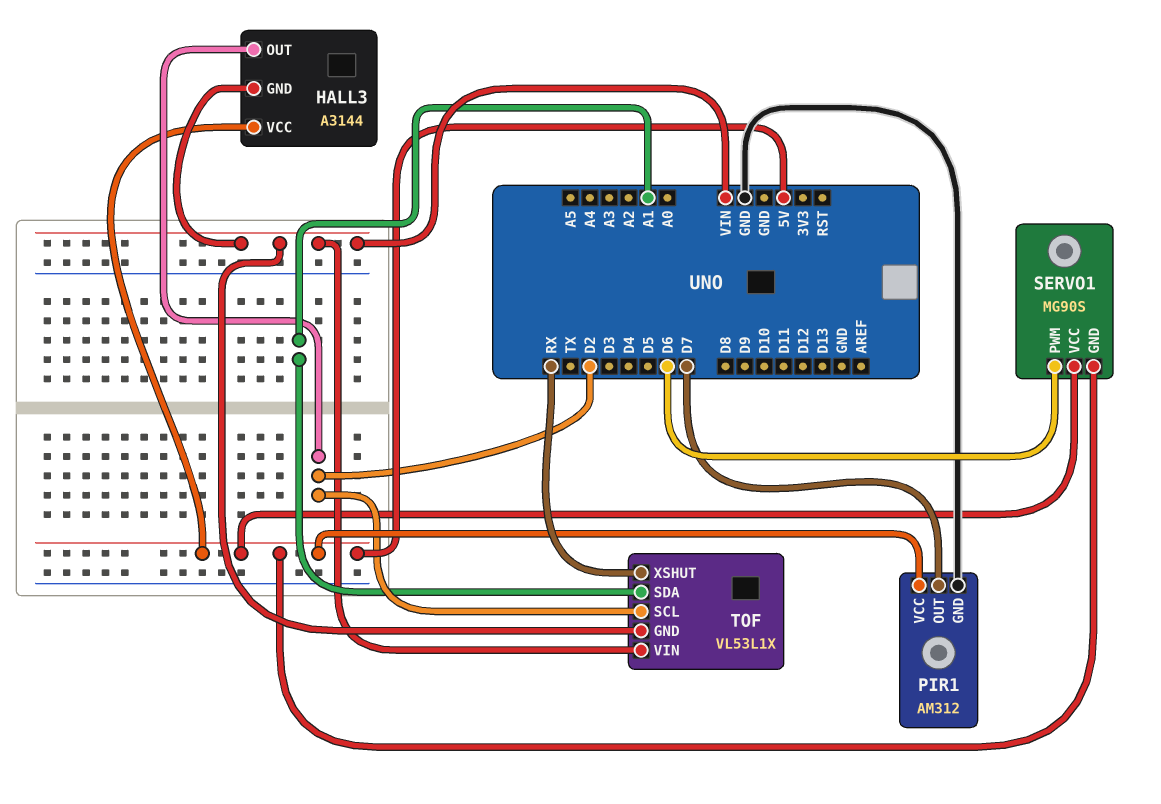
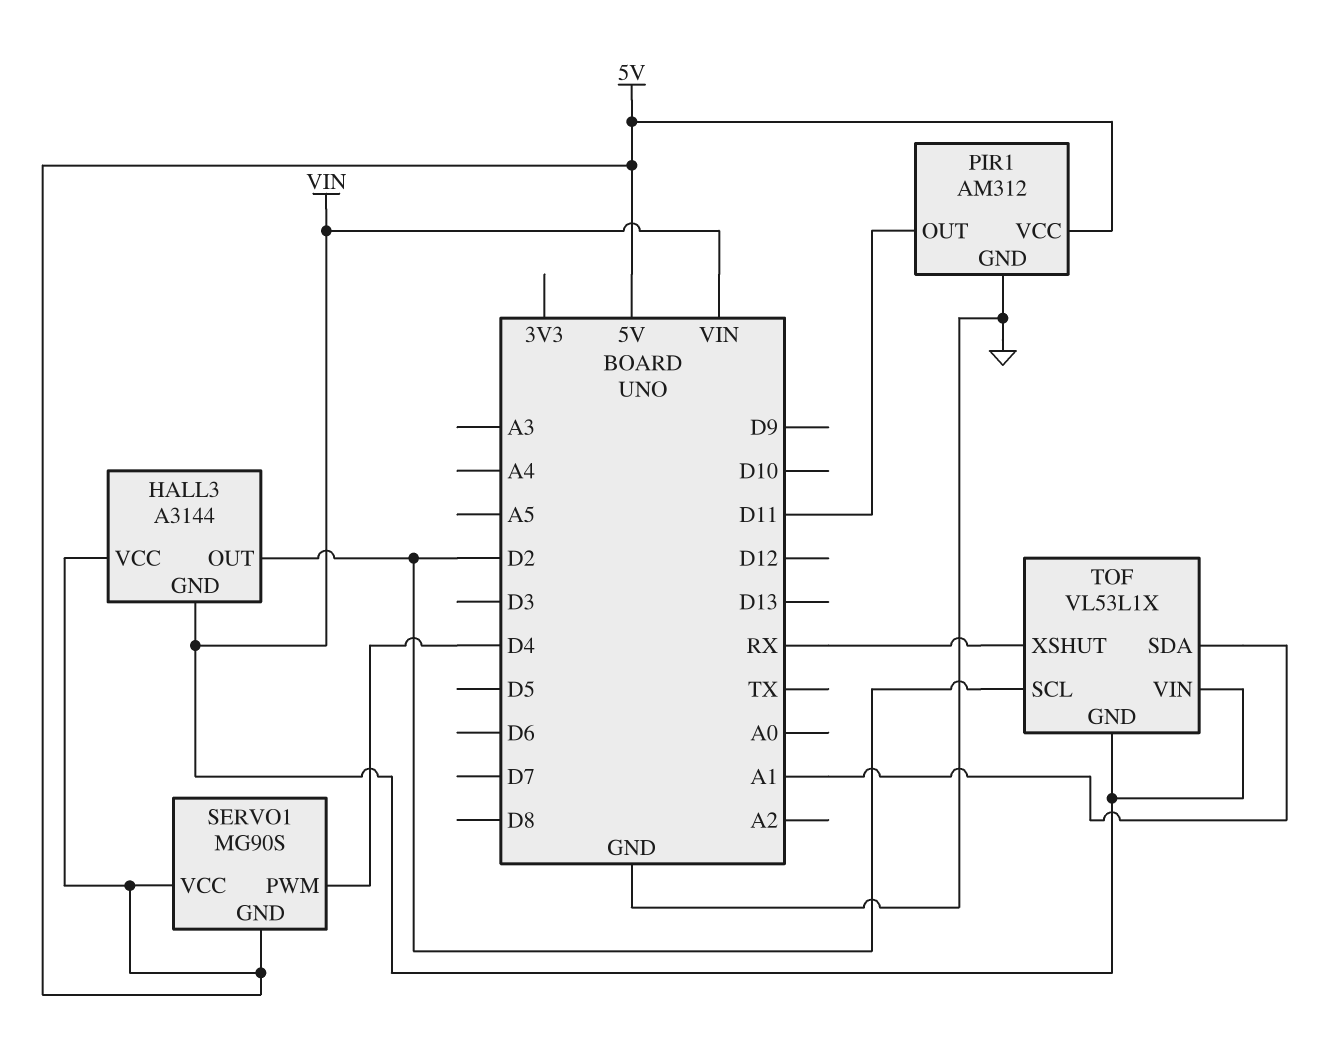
PIR1 pin OUT: D7 -> D11
SERVO1 pin PWM: D6 -> D4

